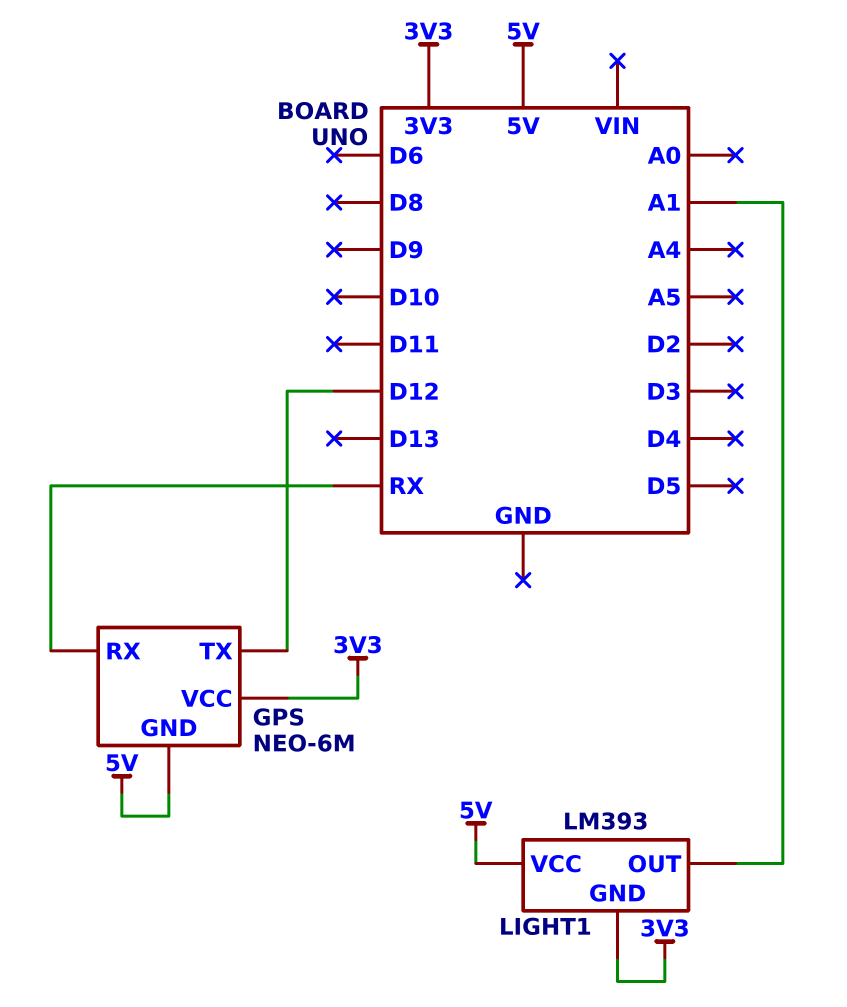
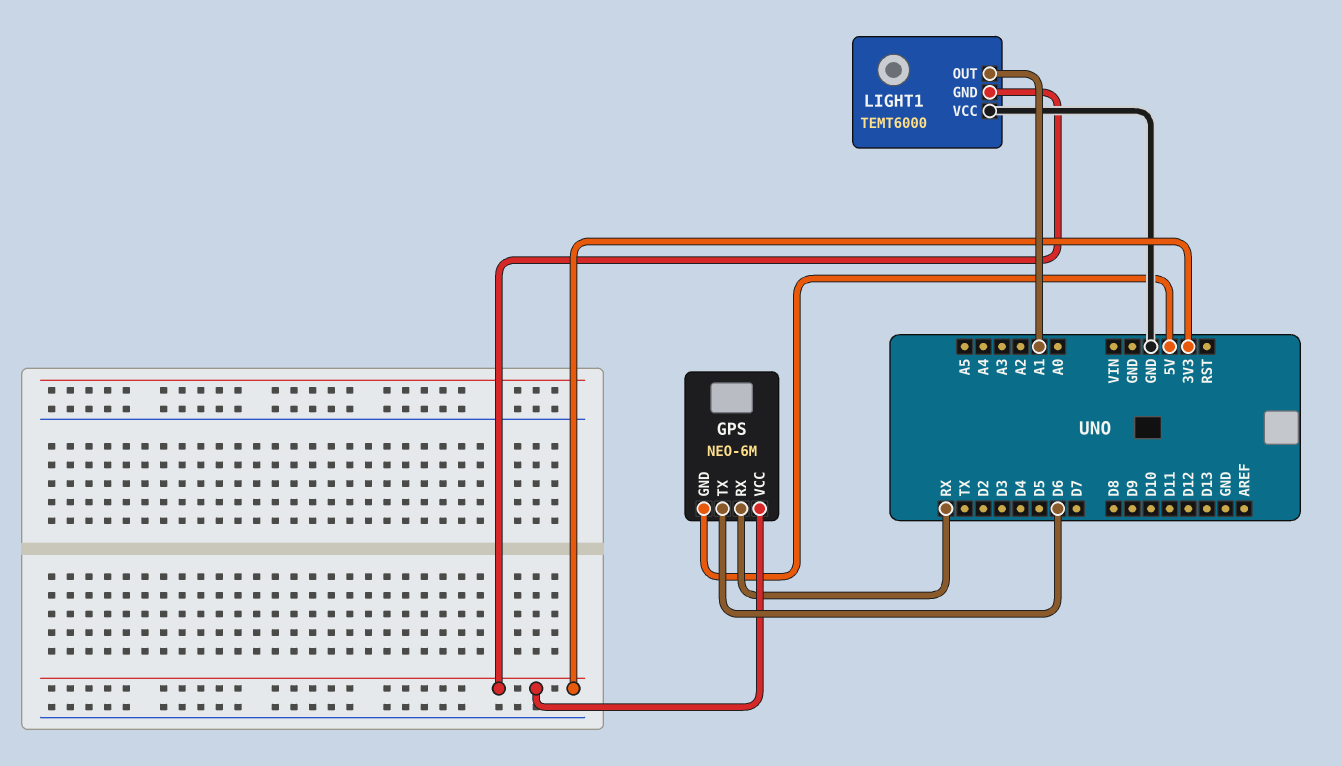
GPS pin TX: D12 -> D6
LIGHT1: LM393 -> TEMT6000
LIGHT1 pin VCC: 5V -> GND

